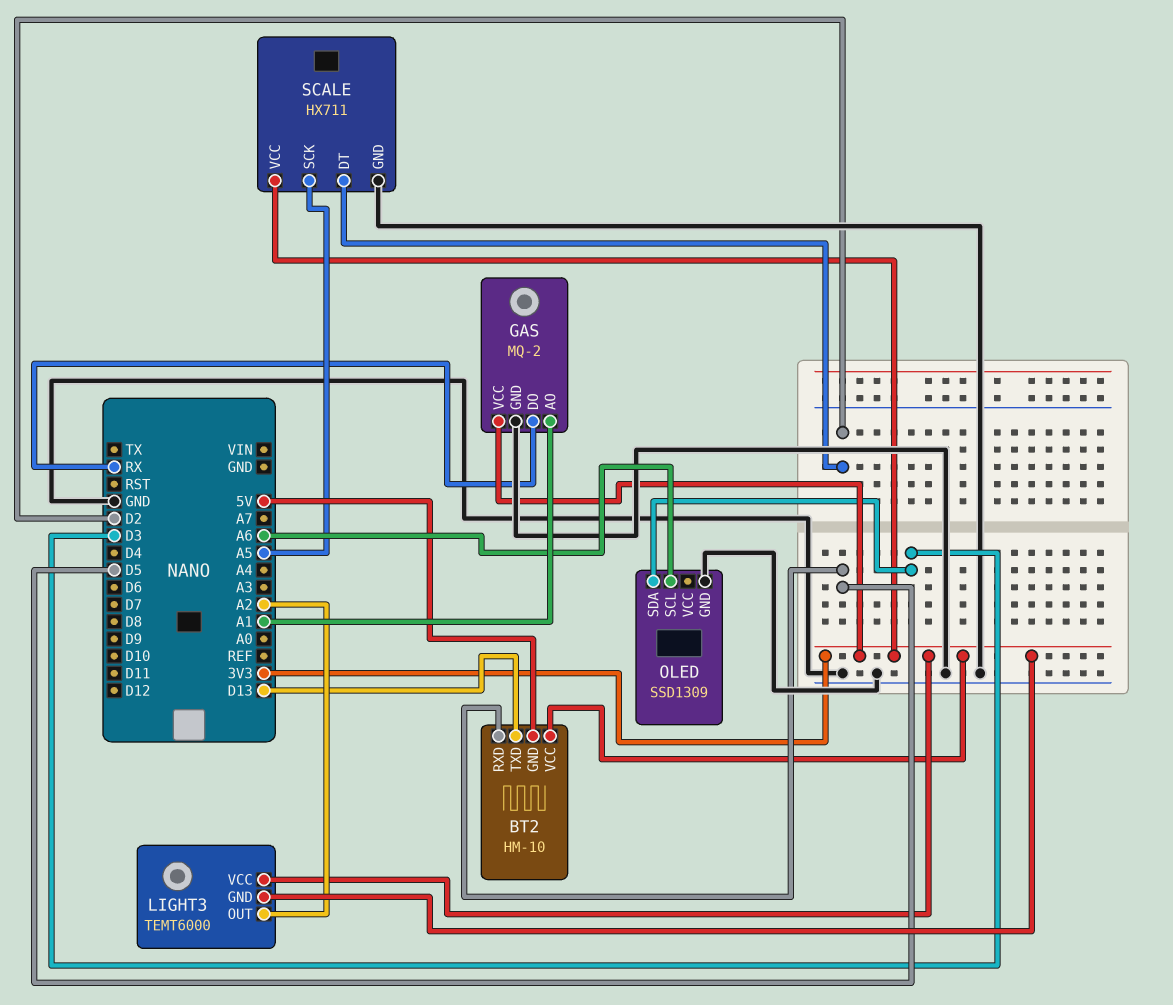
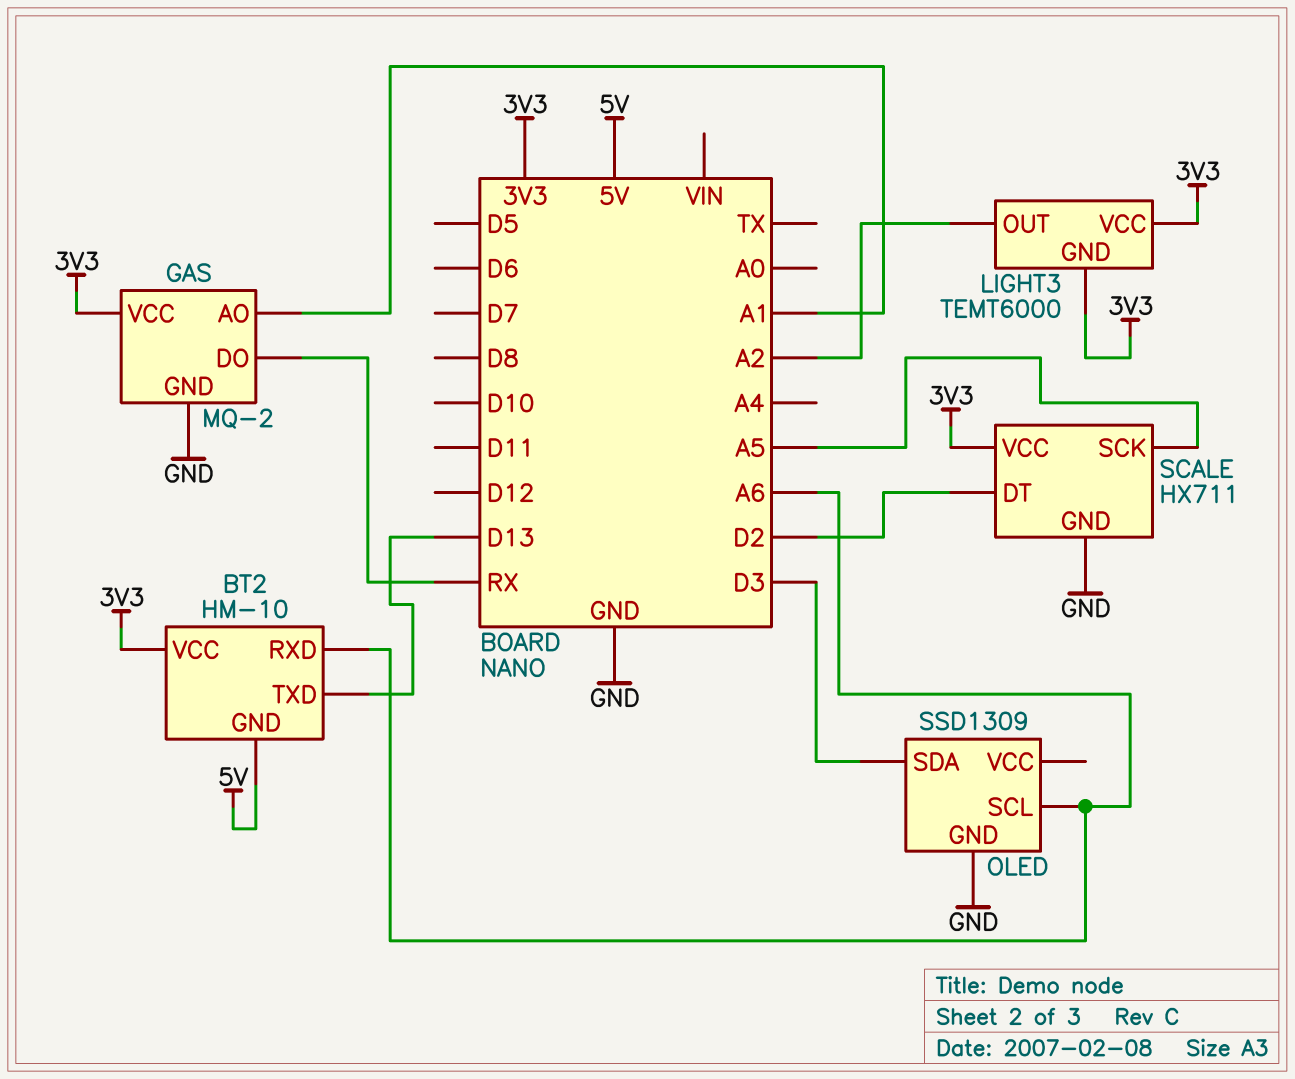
BT2 pin RXD: D5 -> A6

